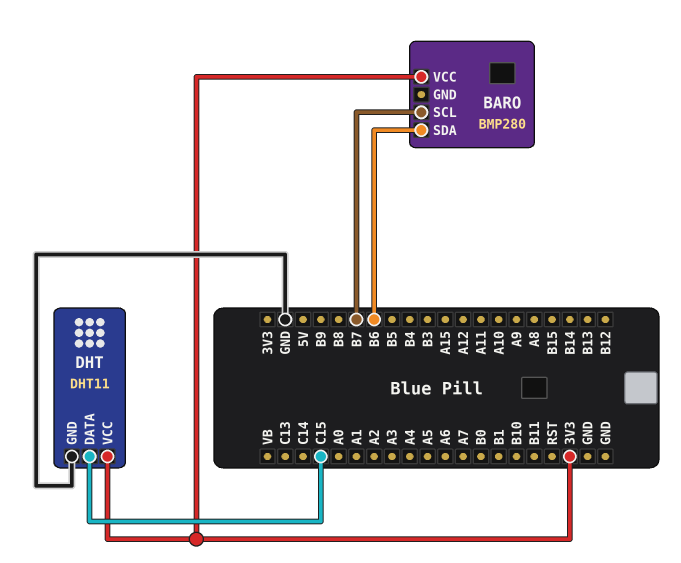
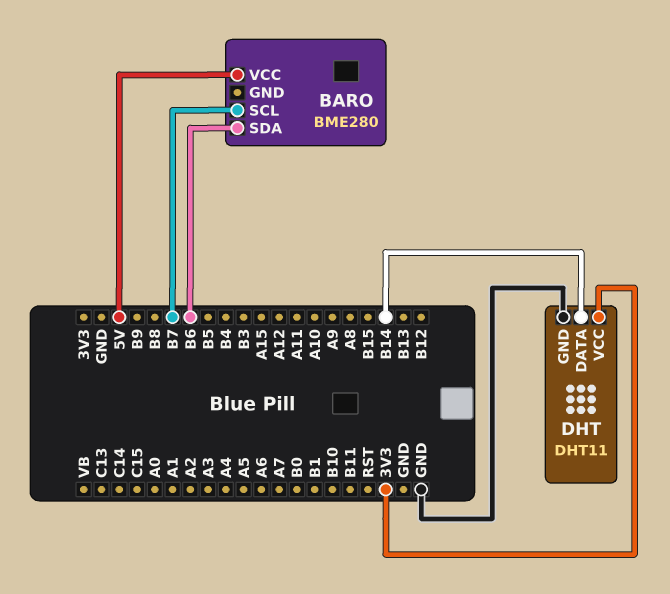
BARO: BMP280 -> BME280
BARO pin VCC: 3V3 -> 5V
DHT pin DATA: C15 -> B14

